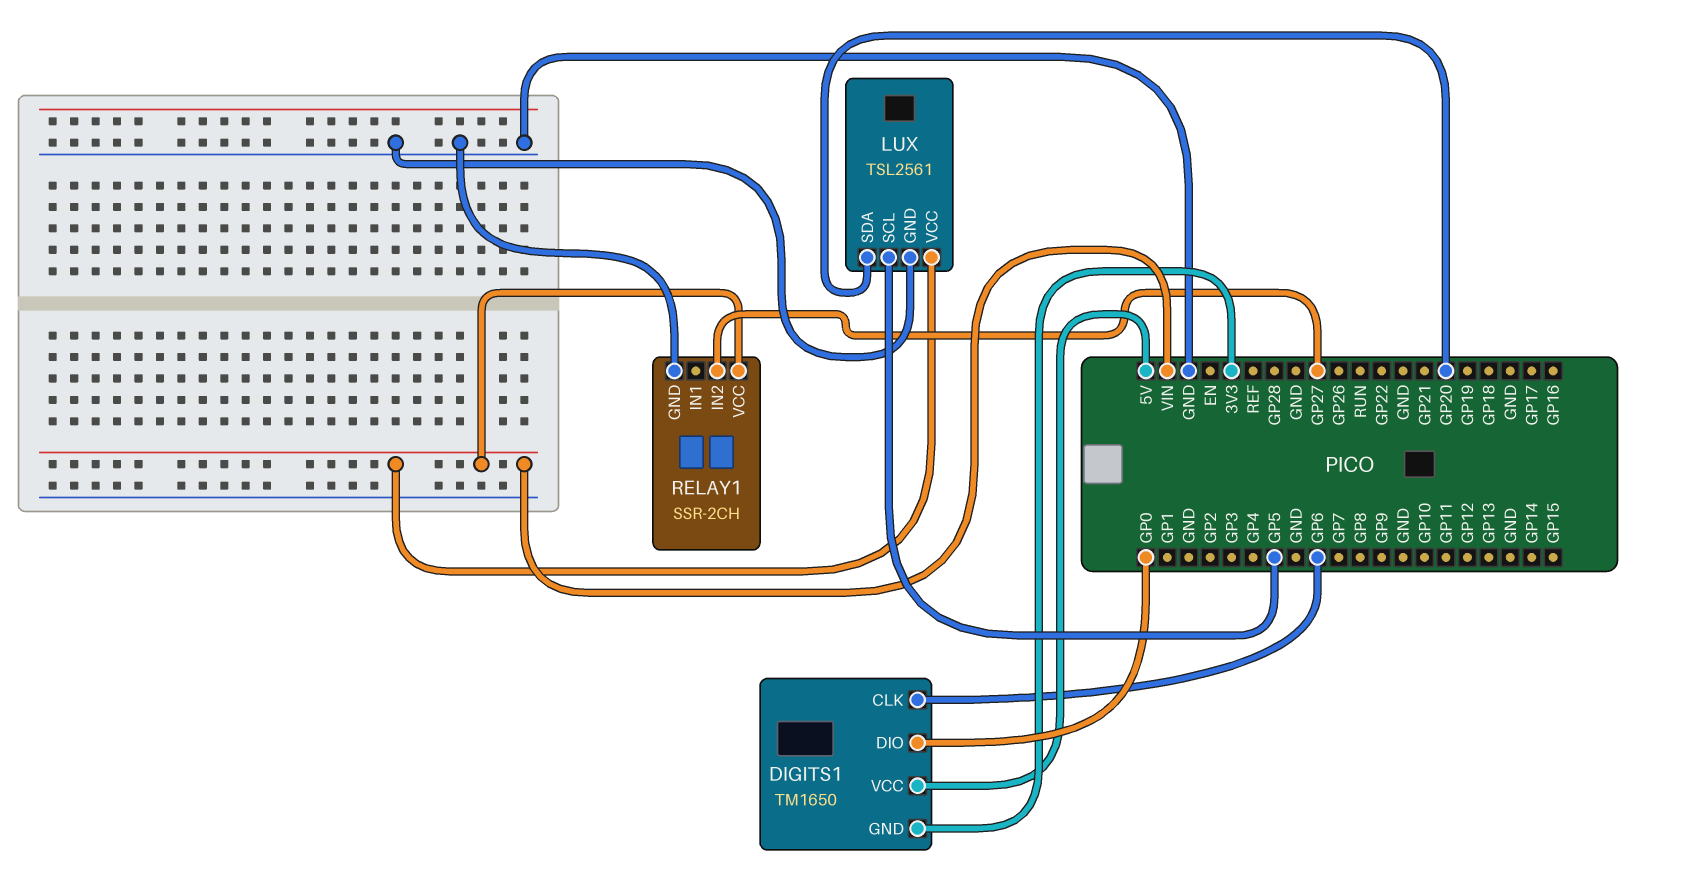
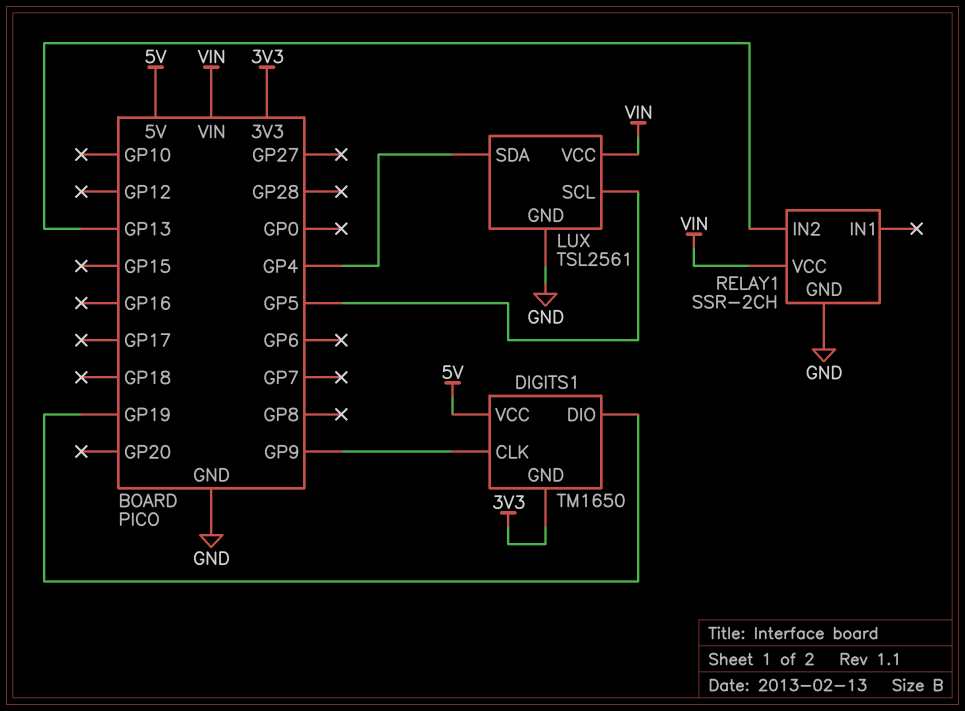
DIGITS1 pin CLK: GP6 -> GP9
DIGITS1 pin DIO: GP0 -> GP19
LUX pin SDA: GP20 -> GP4
RELAY1 pin IN2: GP27 -> GP13

